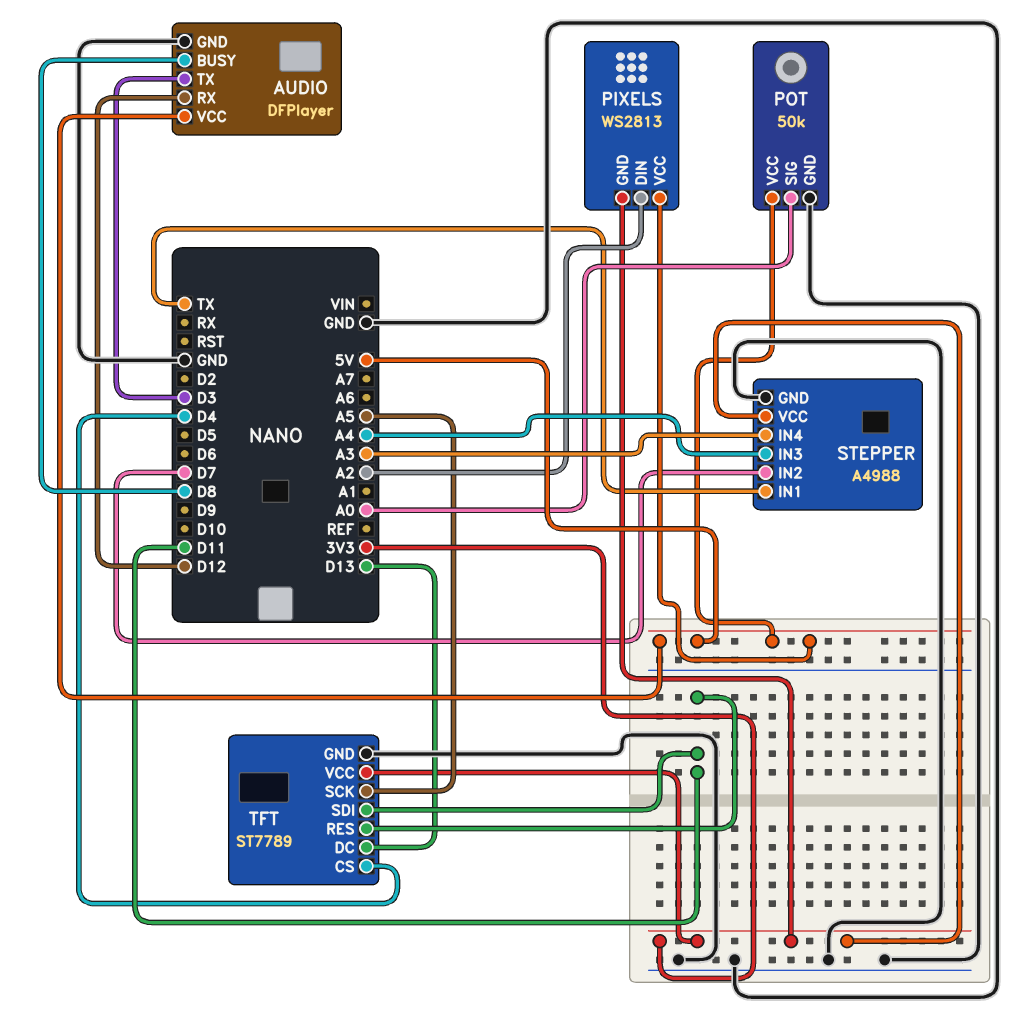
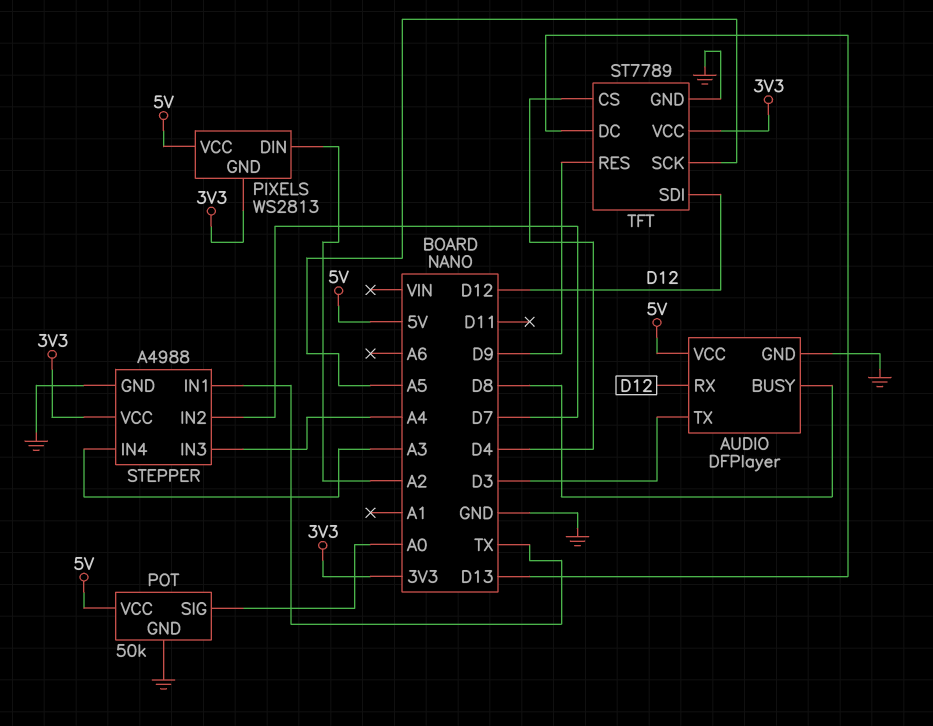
TFT pin RES: D11 -> D9
TFT pin SDI: D11 -> D12

